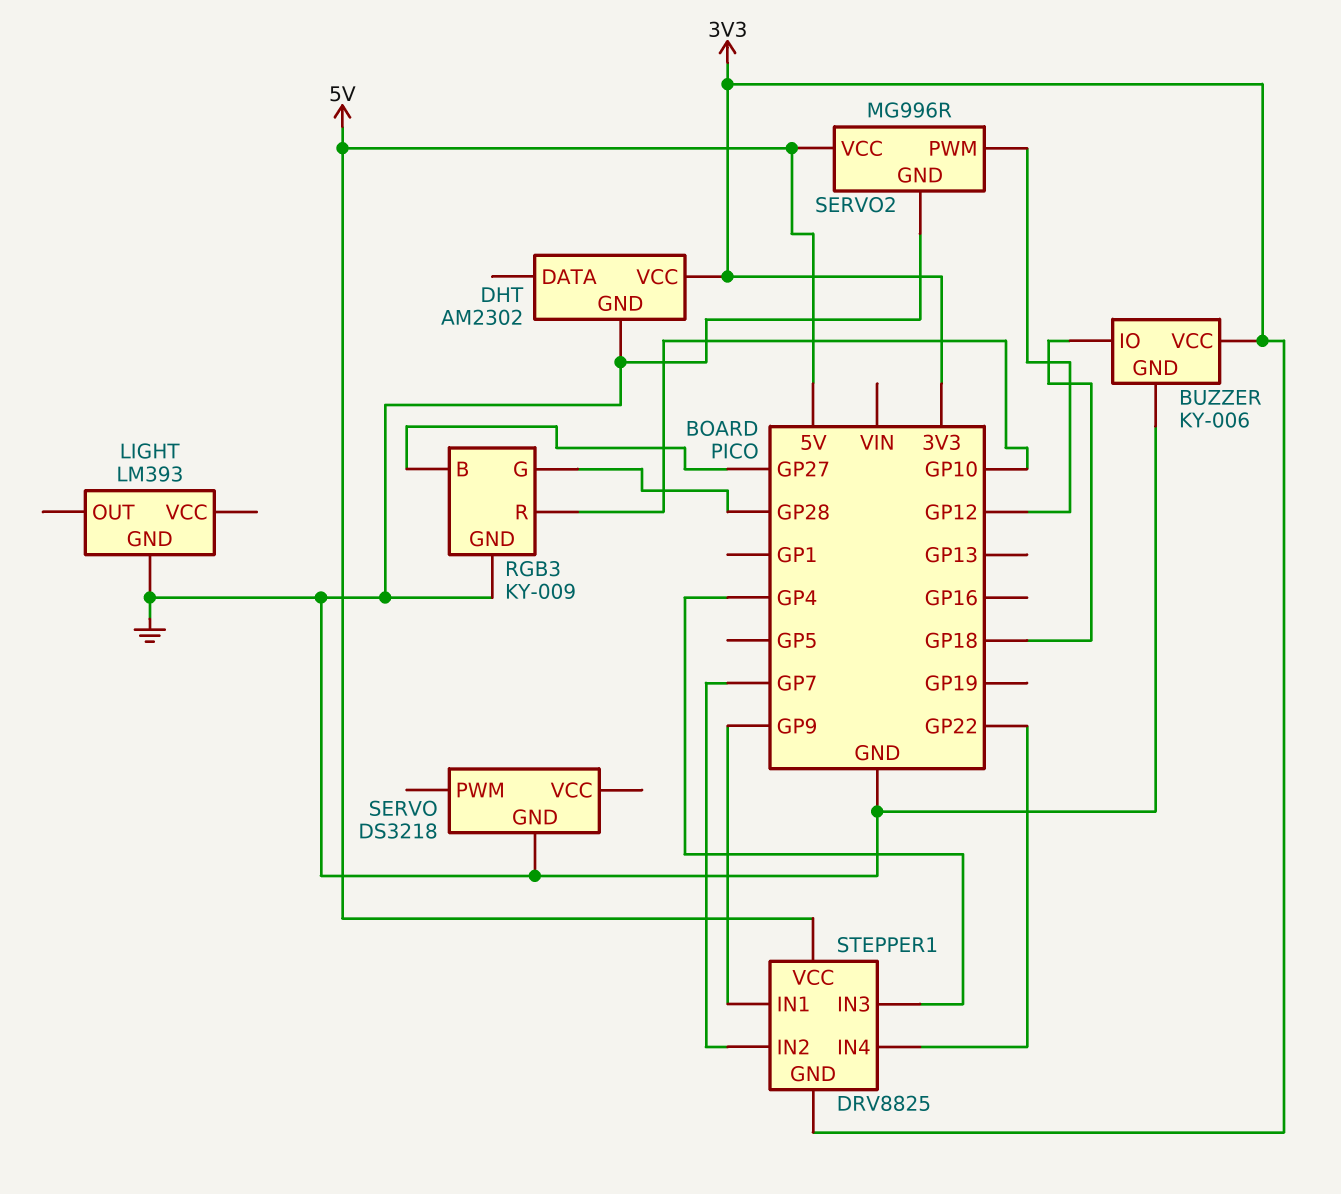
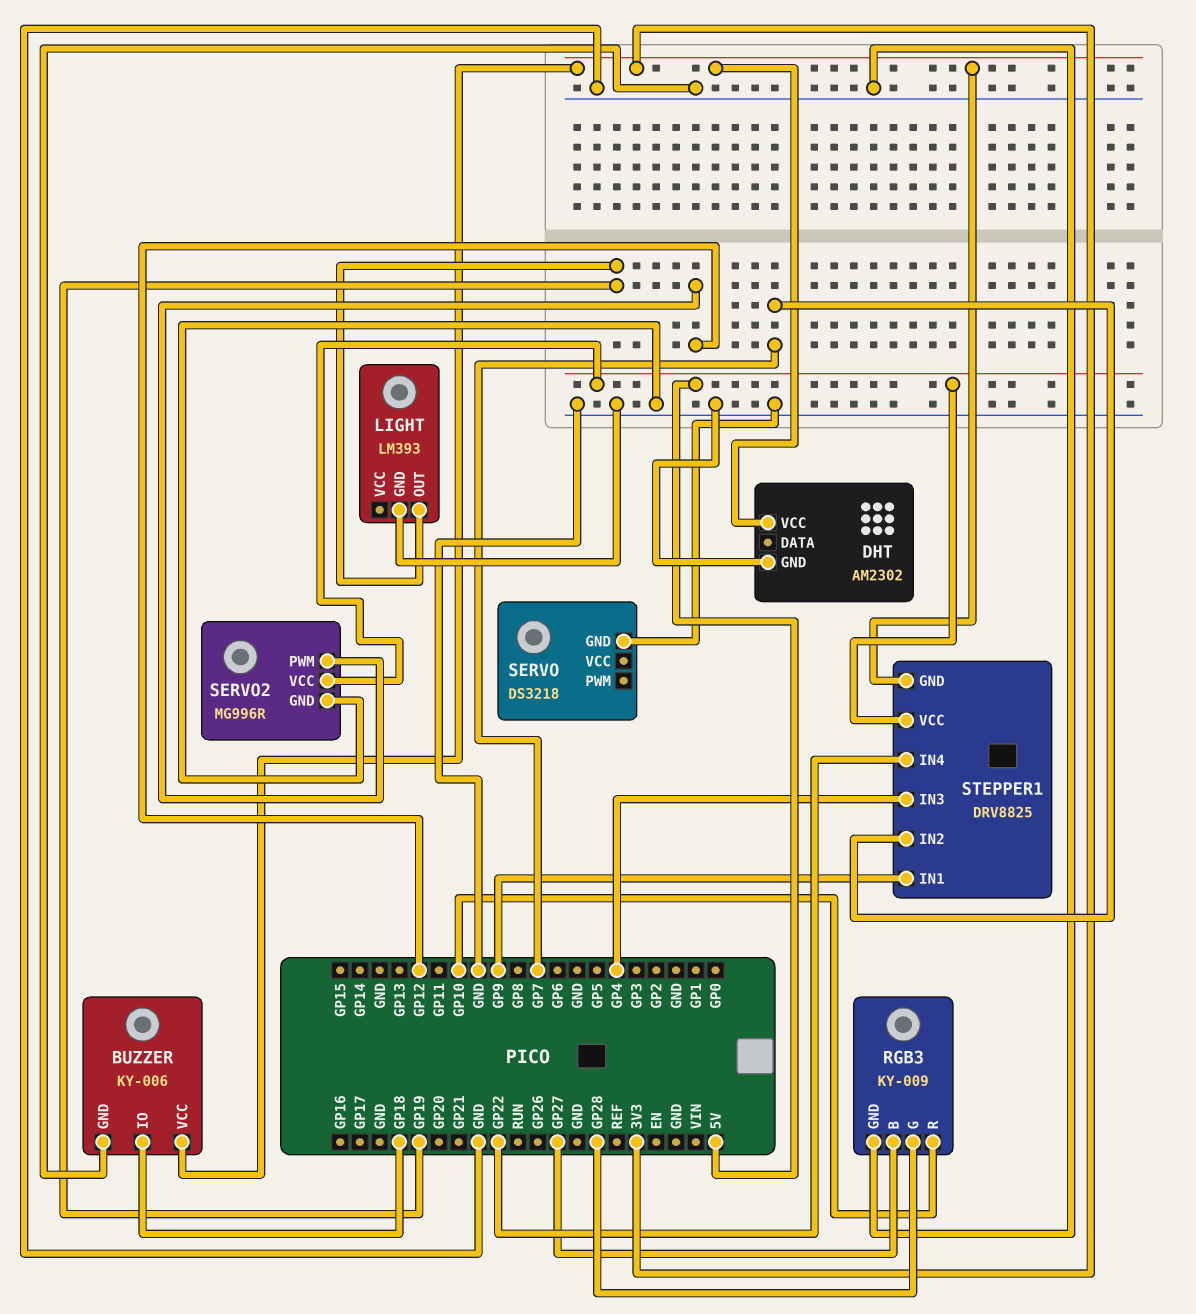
LIGHT pin OUT: none -> GP19

